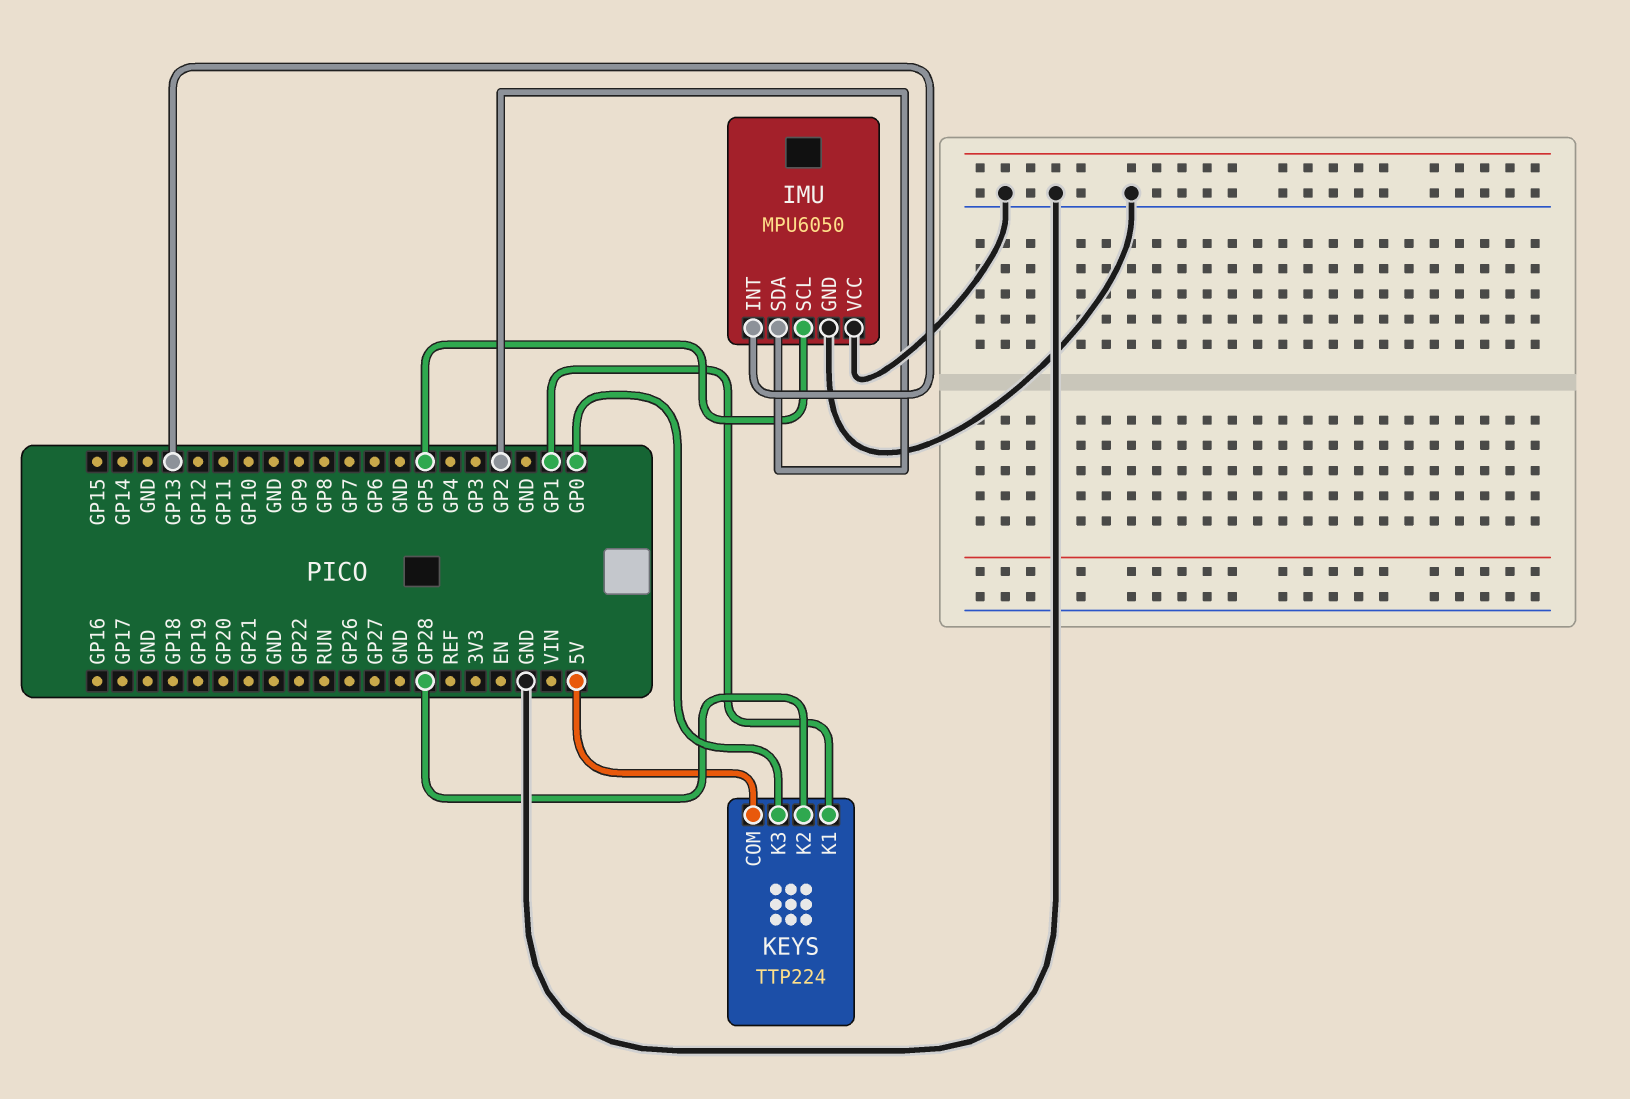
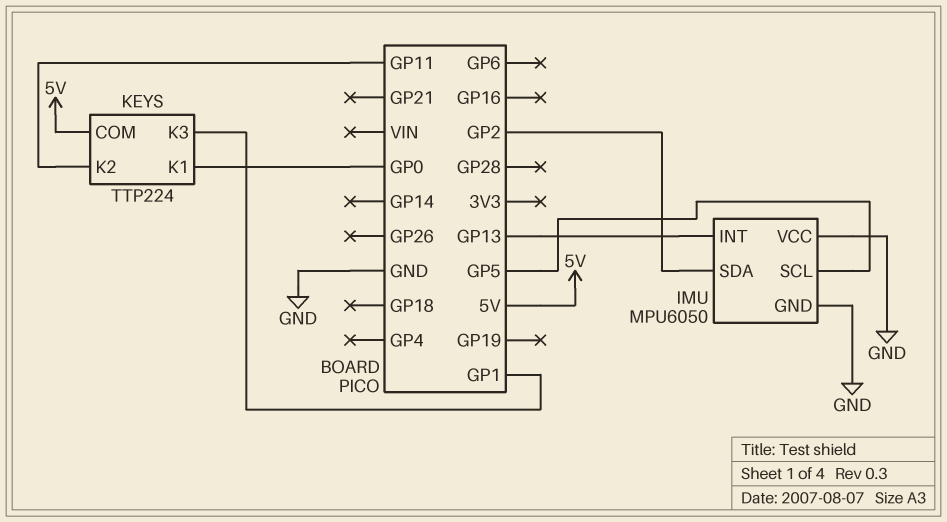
KEYS pin K1: GP1 -> GP0
KEYS pin K2: GP28 -> GP11
KEYS pin K3: GP0 -> GP1

